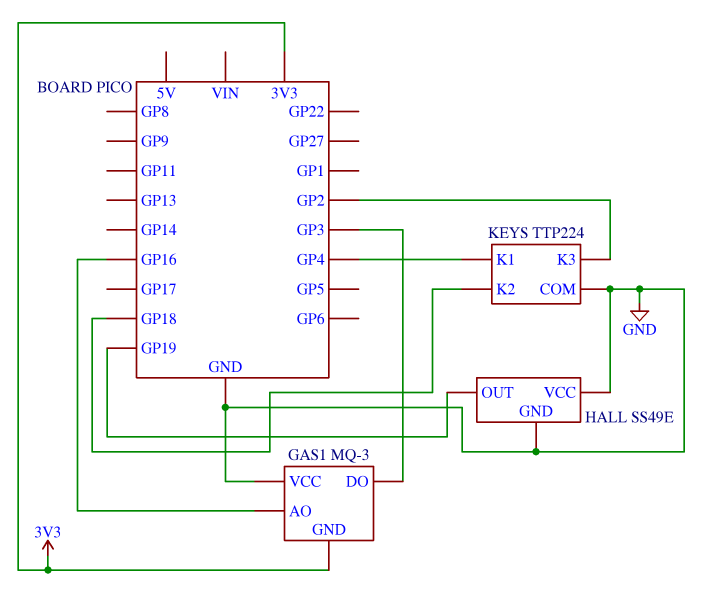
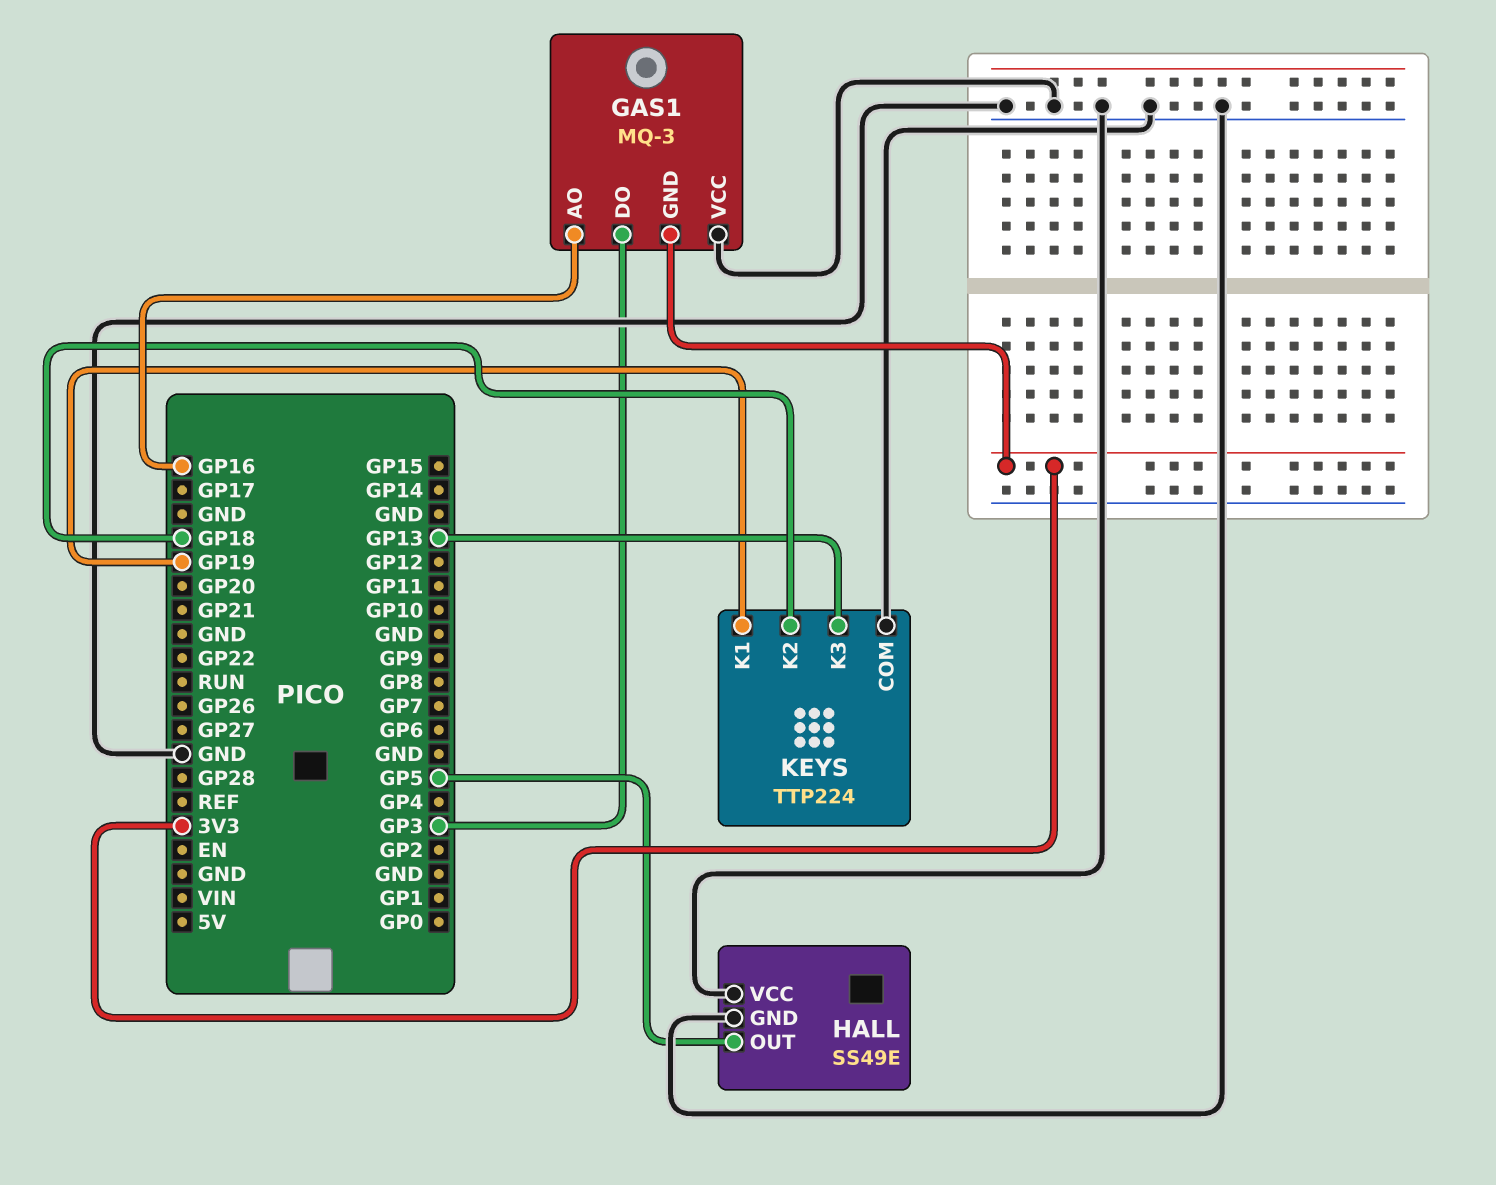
HALL pin OUT: GP19 -> GP5
KEYS pin K1: GP4 -> GP19
KEYS pin K3: GP2 -> GP13

